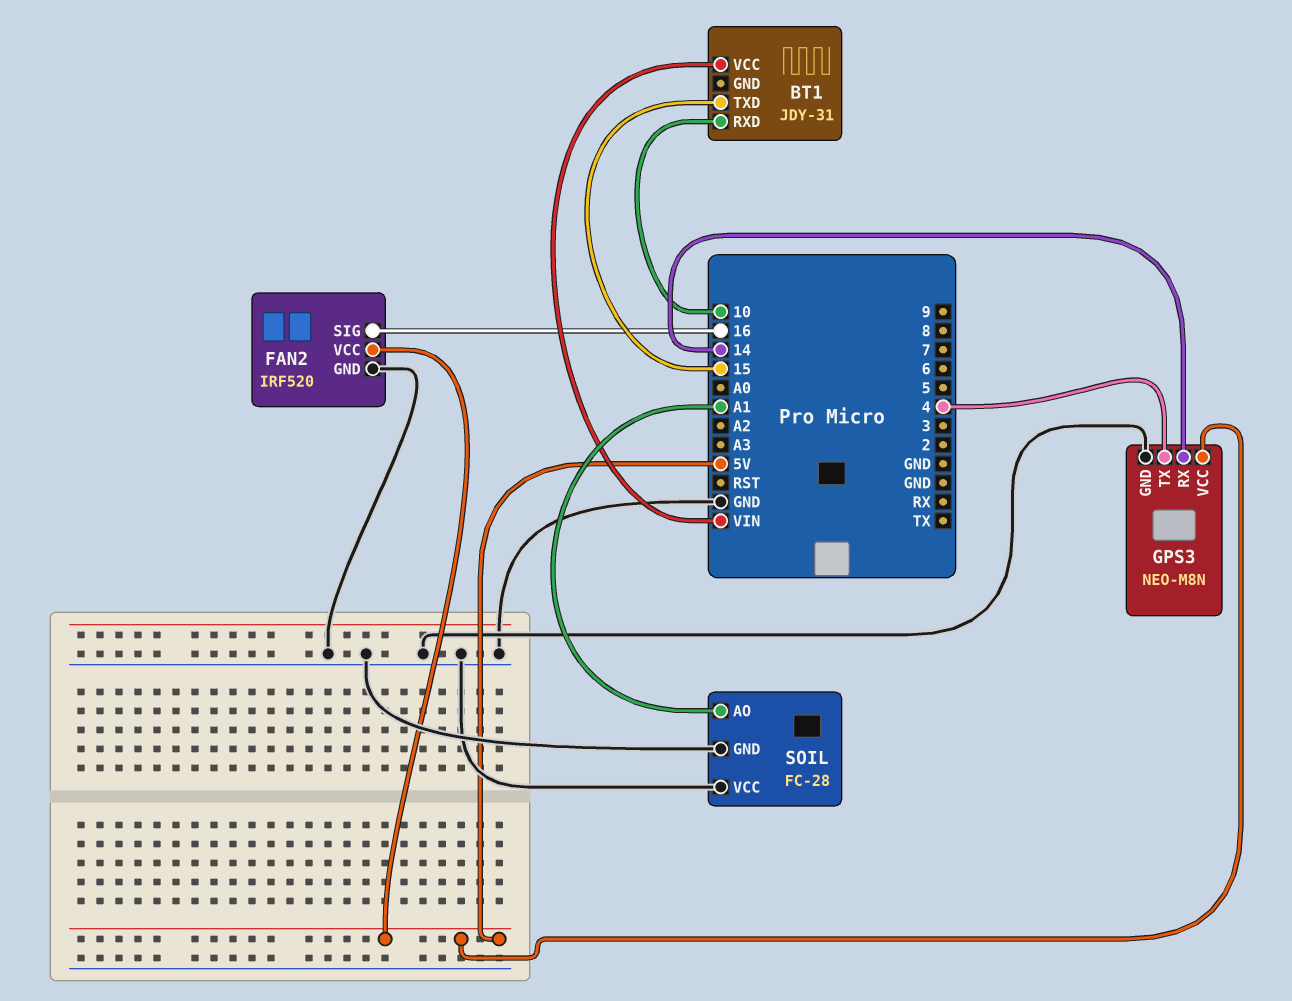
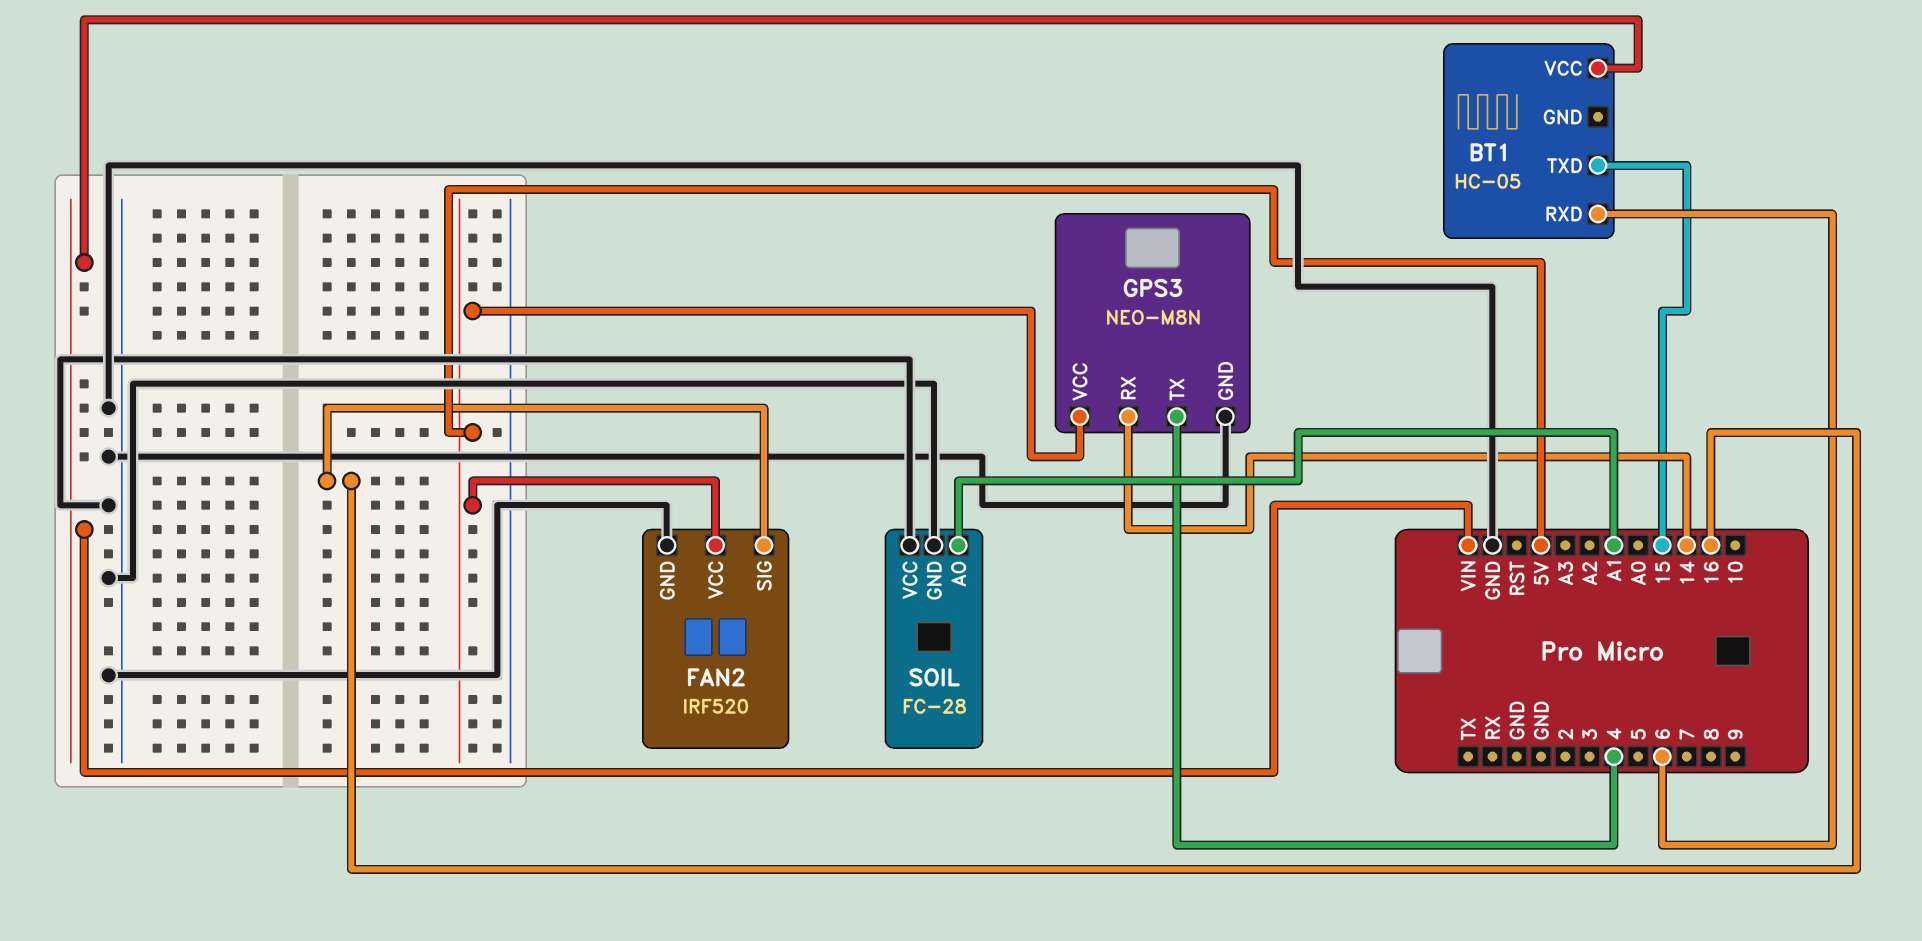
BT1: JDY-31 -> HC-05
BT1 pin RXD: 10 -> 6

